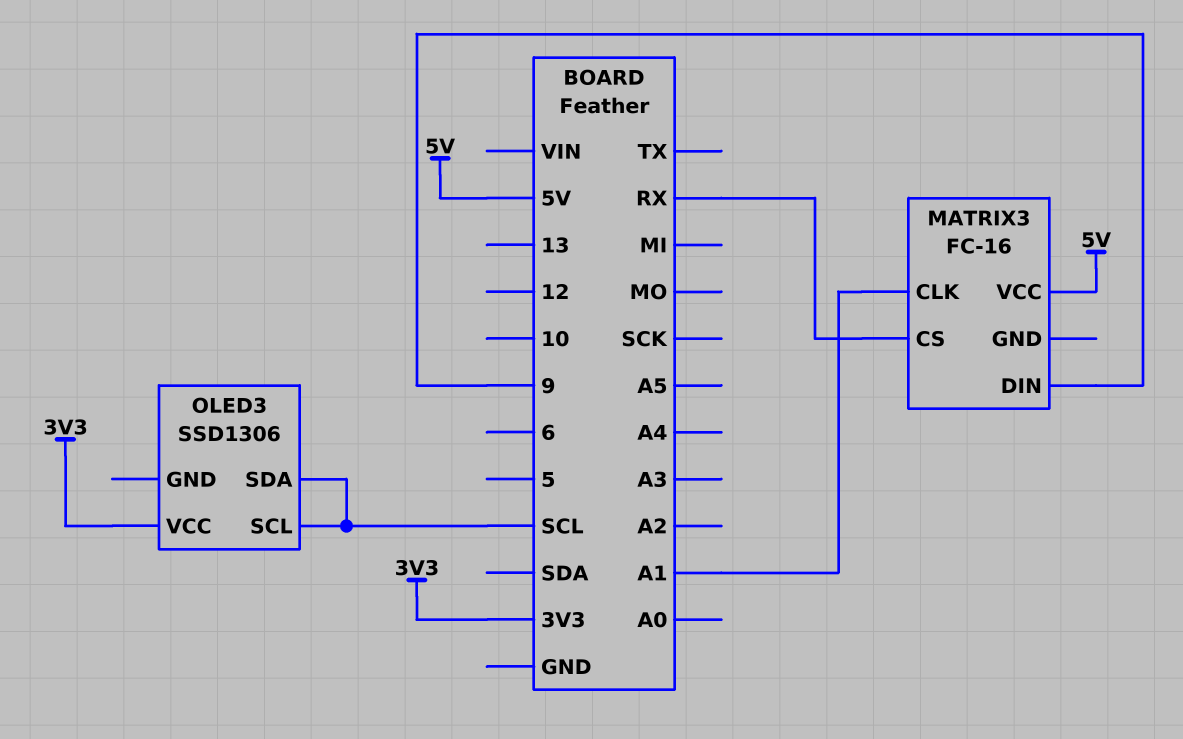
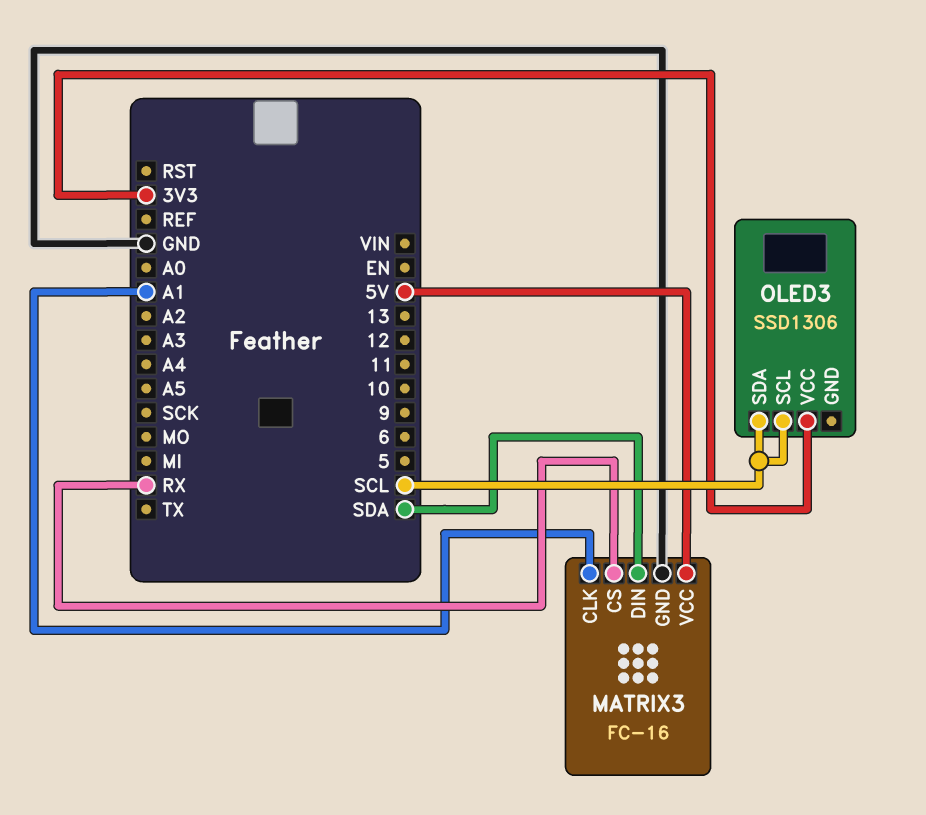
MATRIX3 pin DIN: 9 -> SDA
MATRIX3 pin GND: none -> GND

